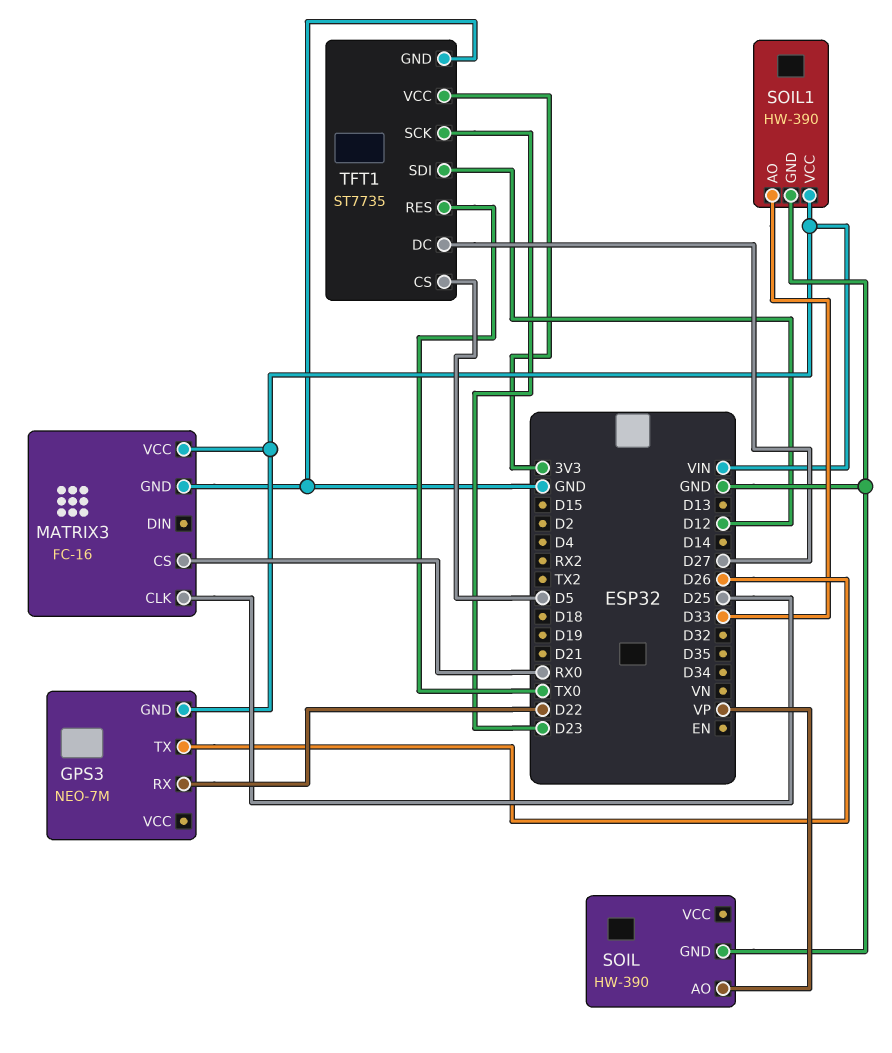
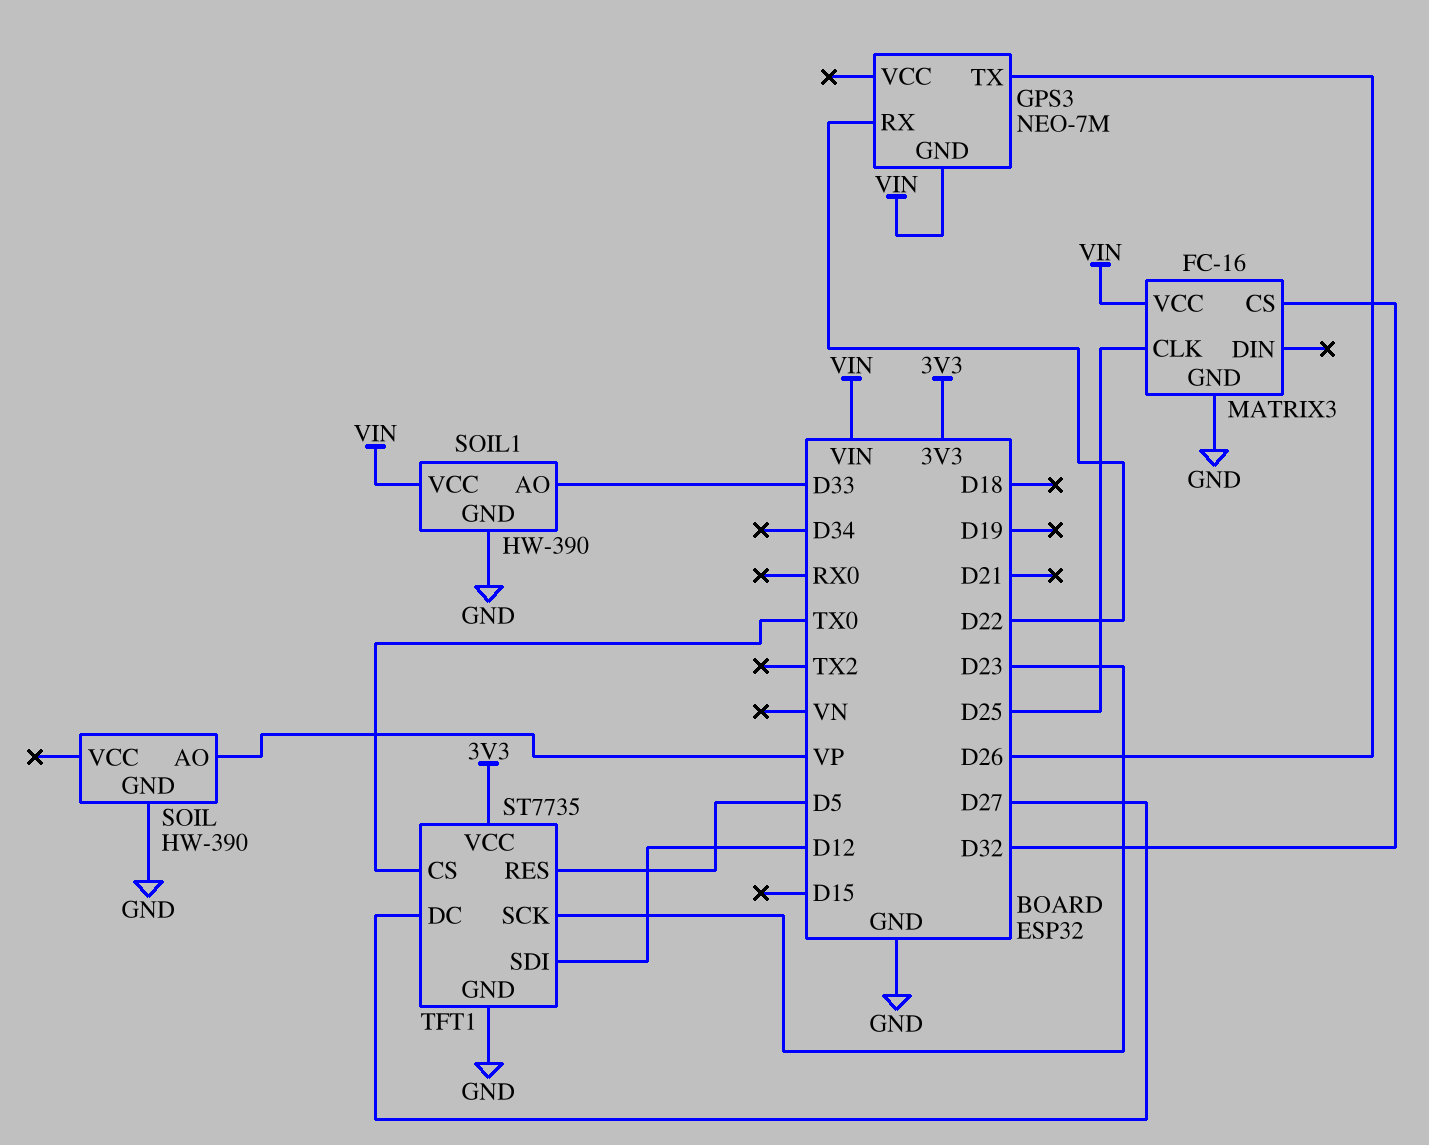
MATRIX3 pin CS: RX0 -> D32
TFT1 pin CS: D5 -> TX0
TFT1 pin RES: TX0 -> D5

